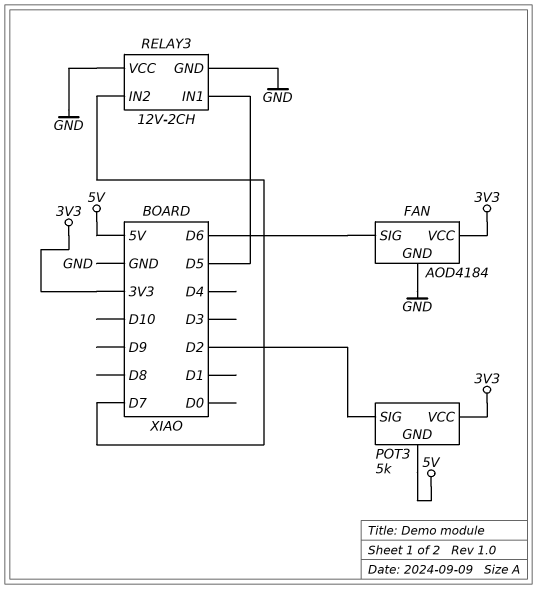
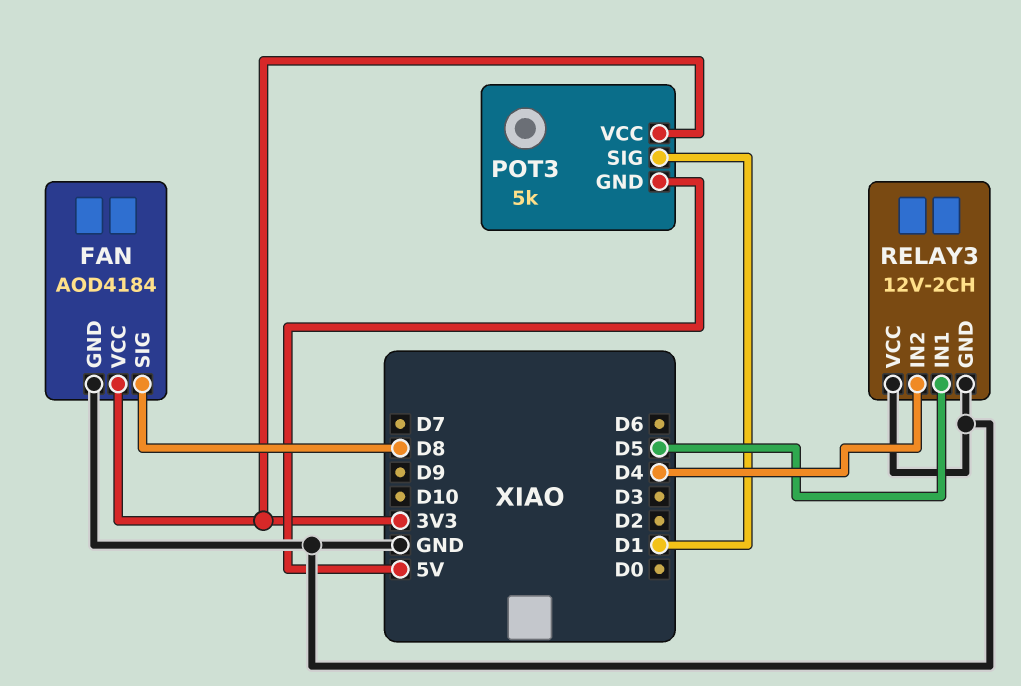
FAN pin SIG: D6 -> D8
POT3 pin SIG: D2 -> D1
RELAY3 pin IN2: D7 -> D4

